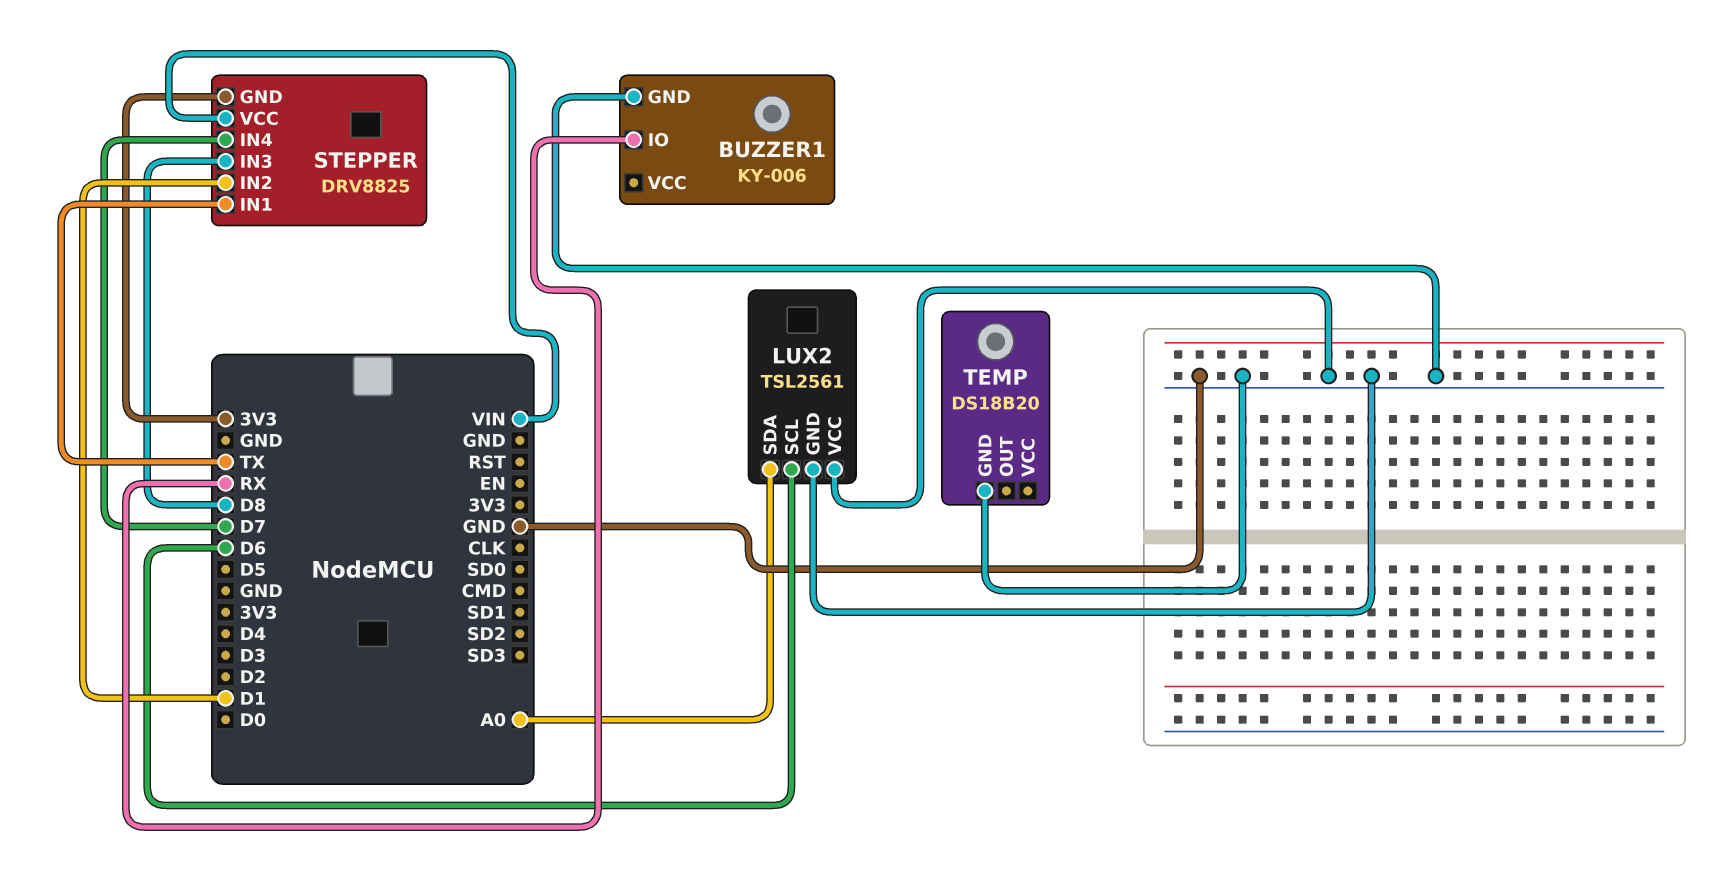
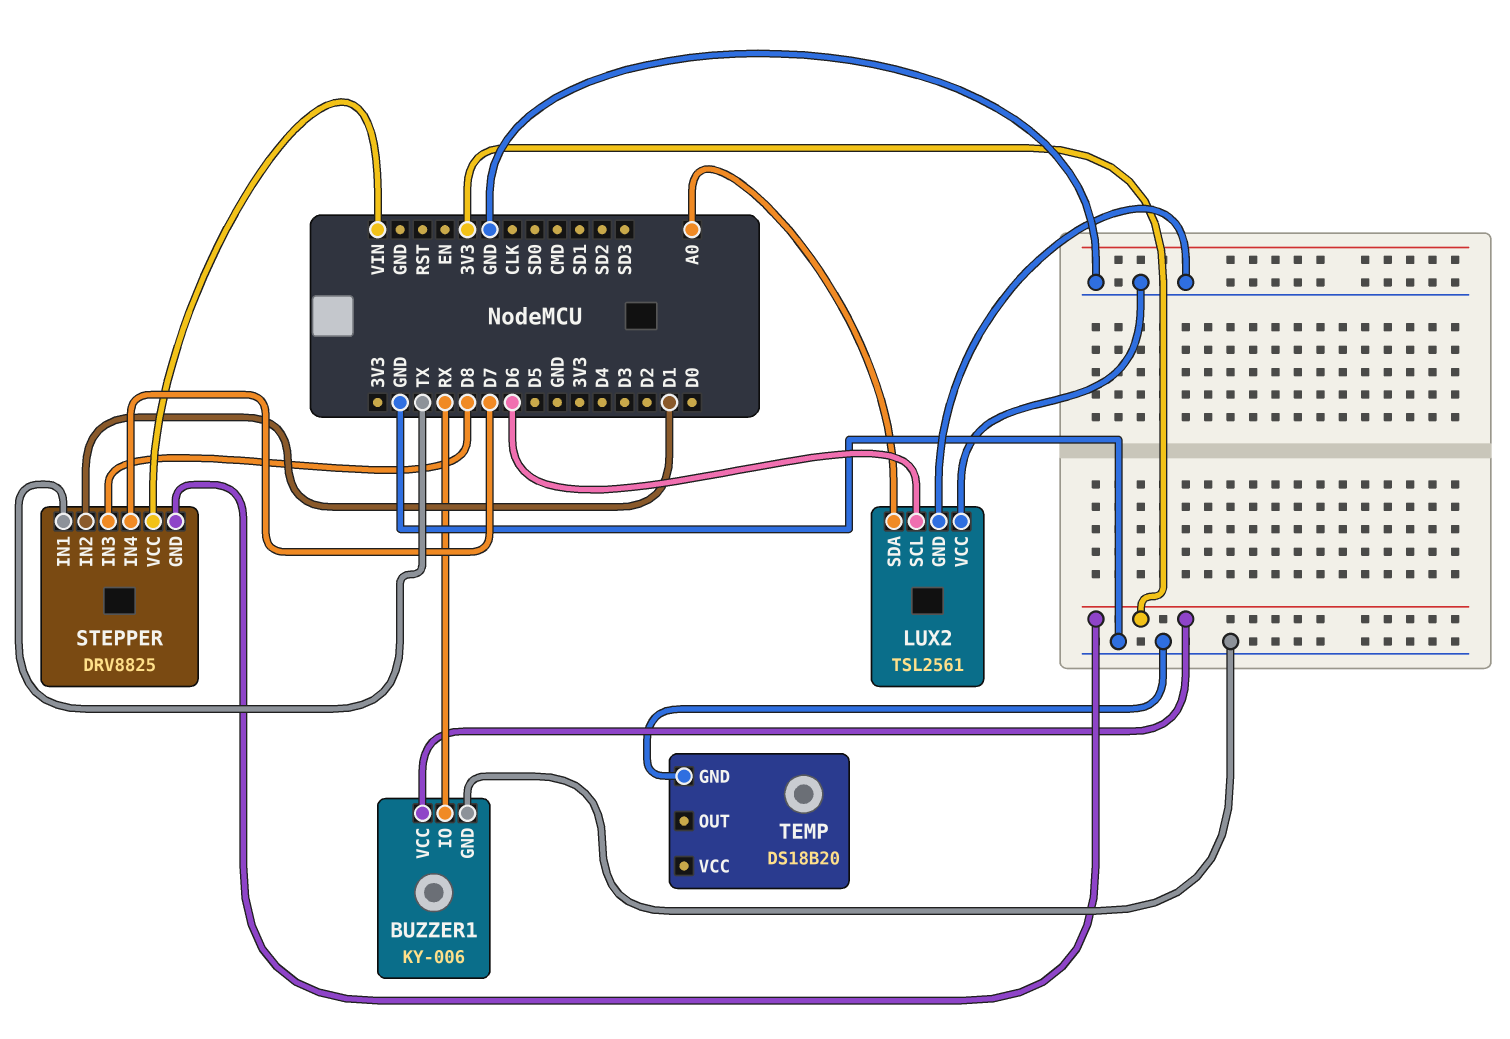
BUZZER1 pin VCC: none -> 3V3

